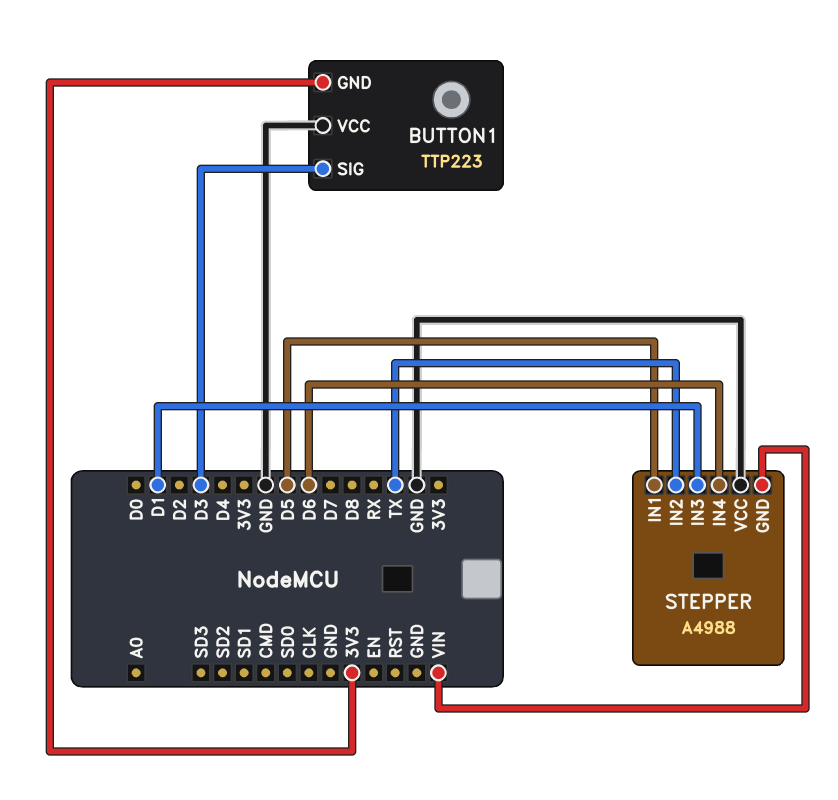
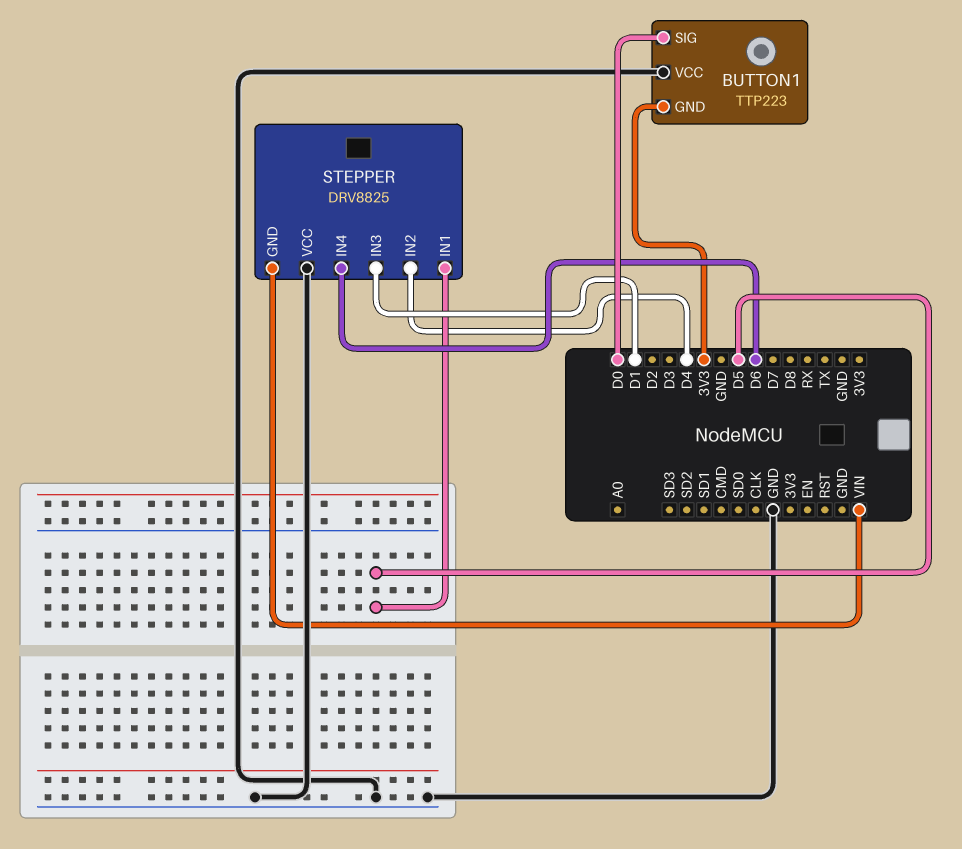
BUTTON1 pin SIG: D3 -> D0
STEPPER: A4988 -> DRV8825
STEPPER pin IN2: TX -> D4

